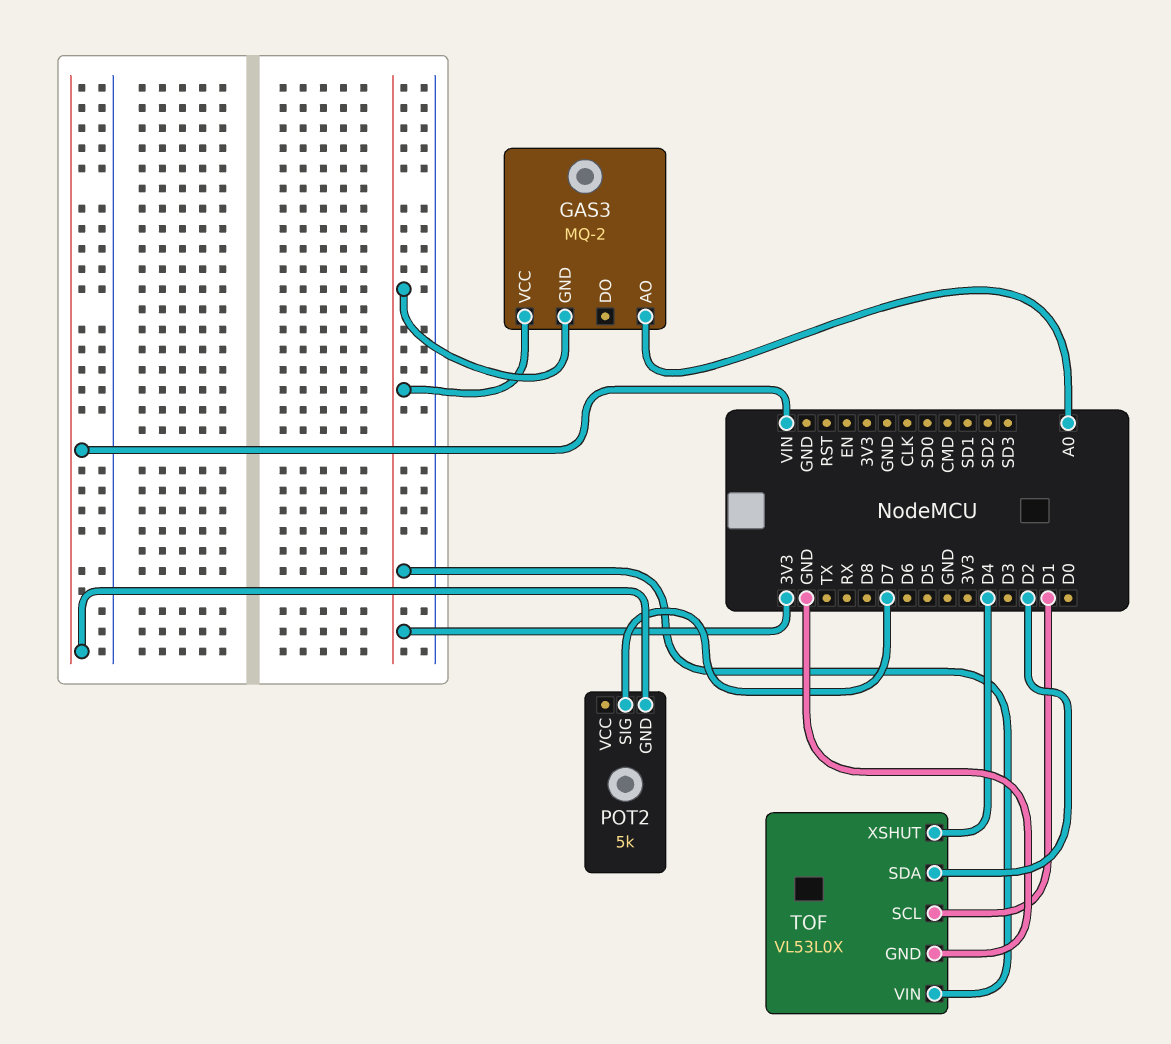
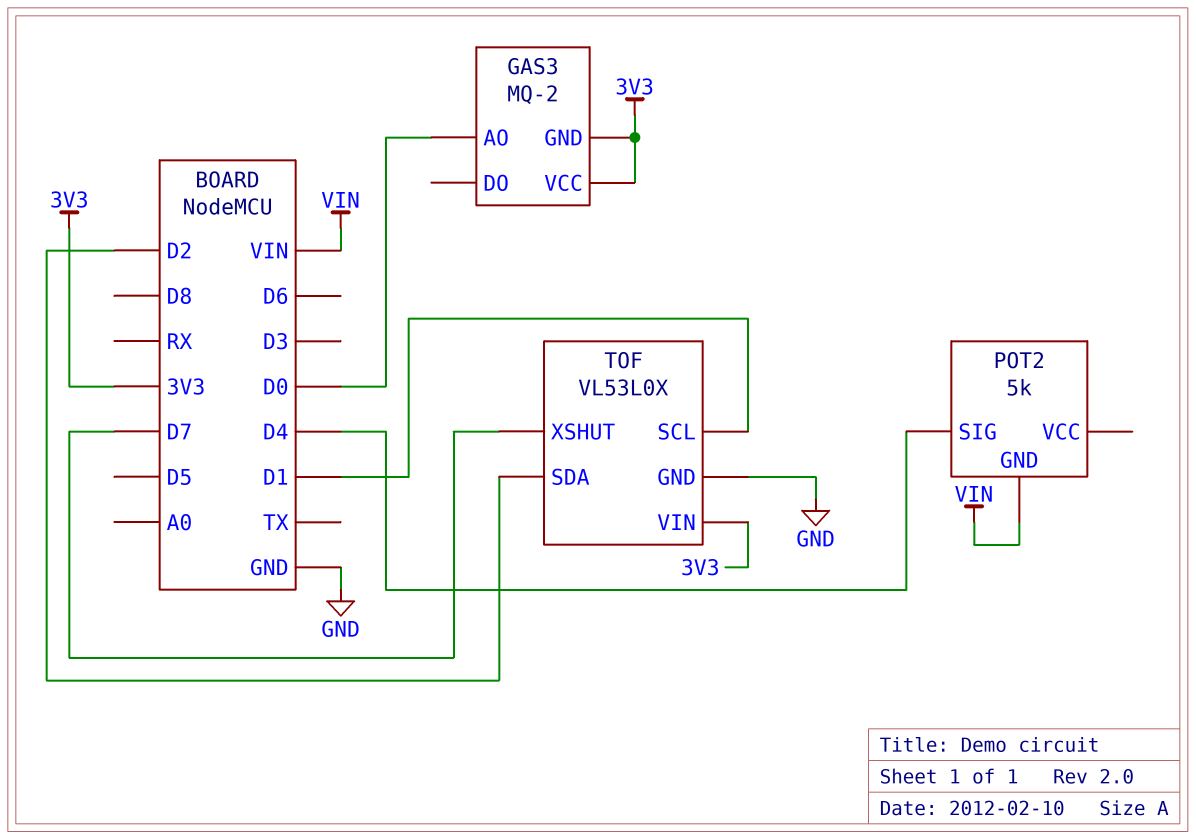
GAS3 pin AO: A0 -> D0
POT2 pin SIG: D7 -> D4
TOF pin XSHUT: D4 -> D7

